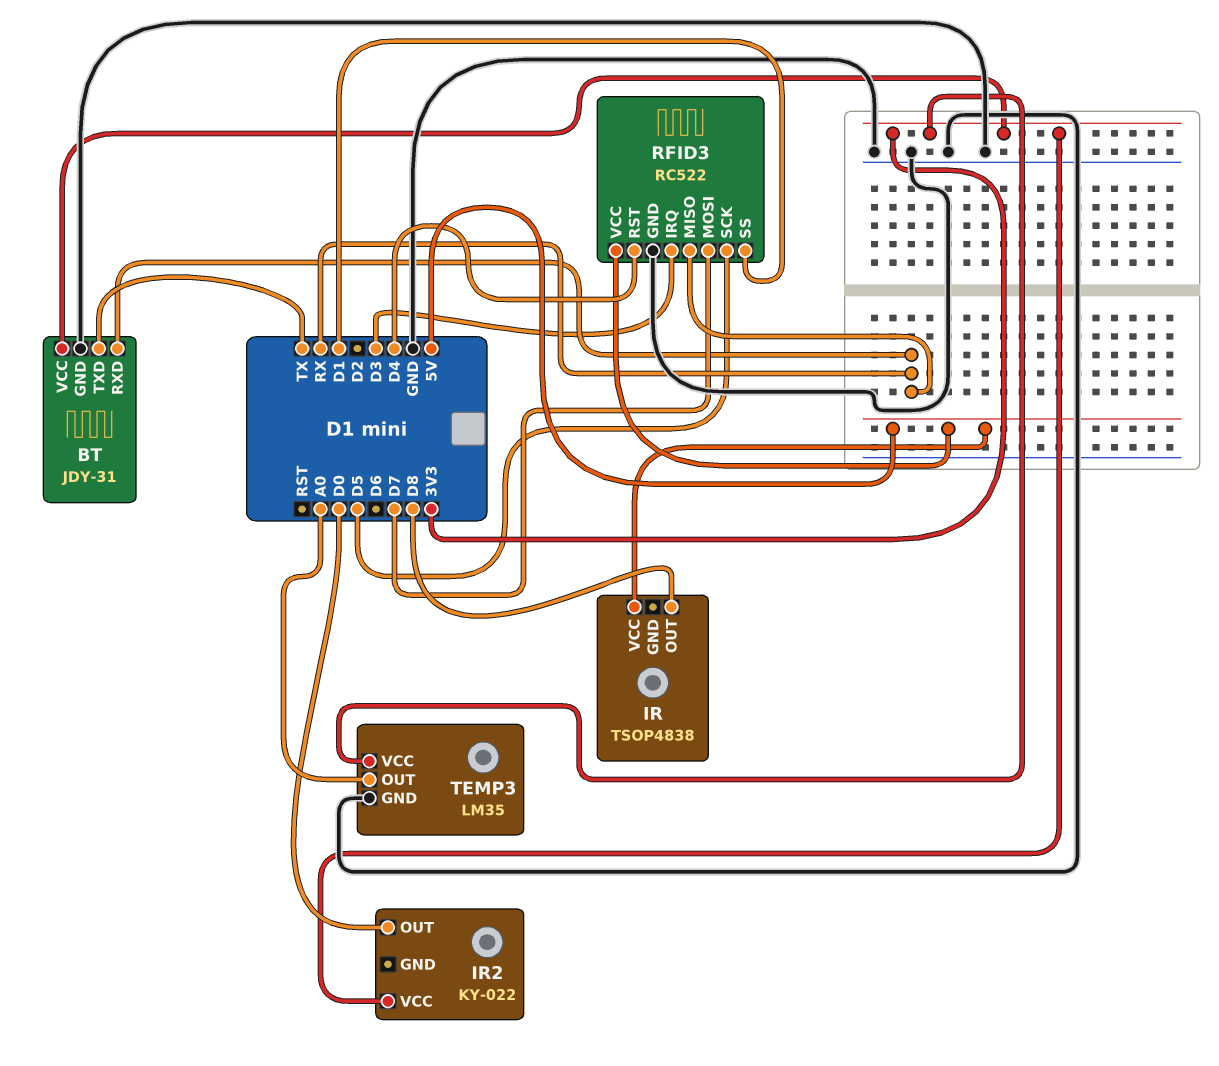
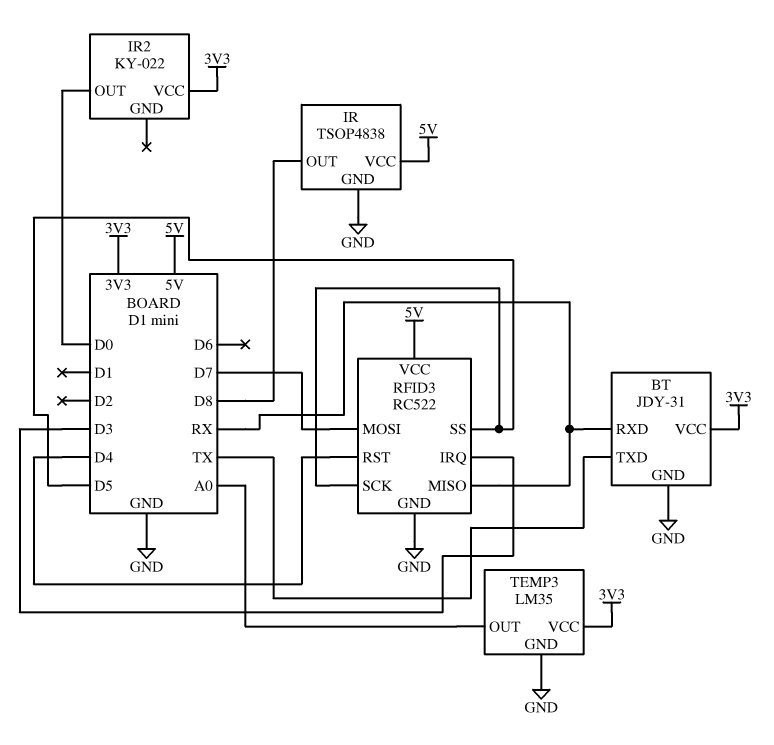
IR pin GND: none -> GND
RFID3 pin SS: D1 -> D5

